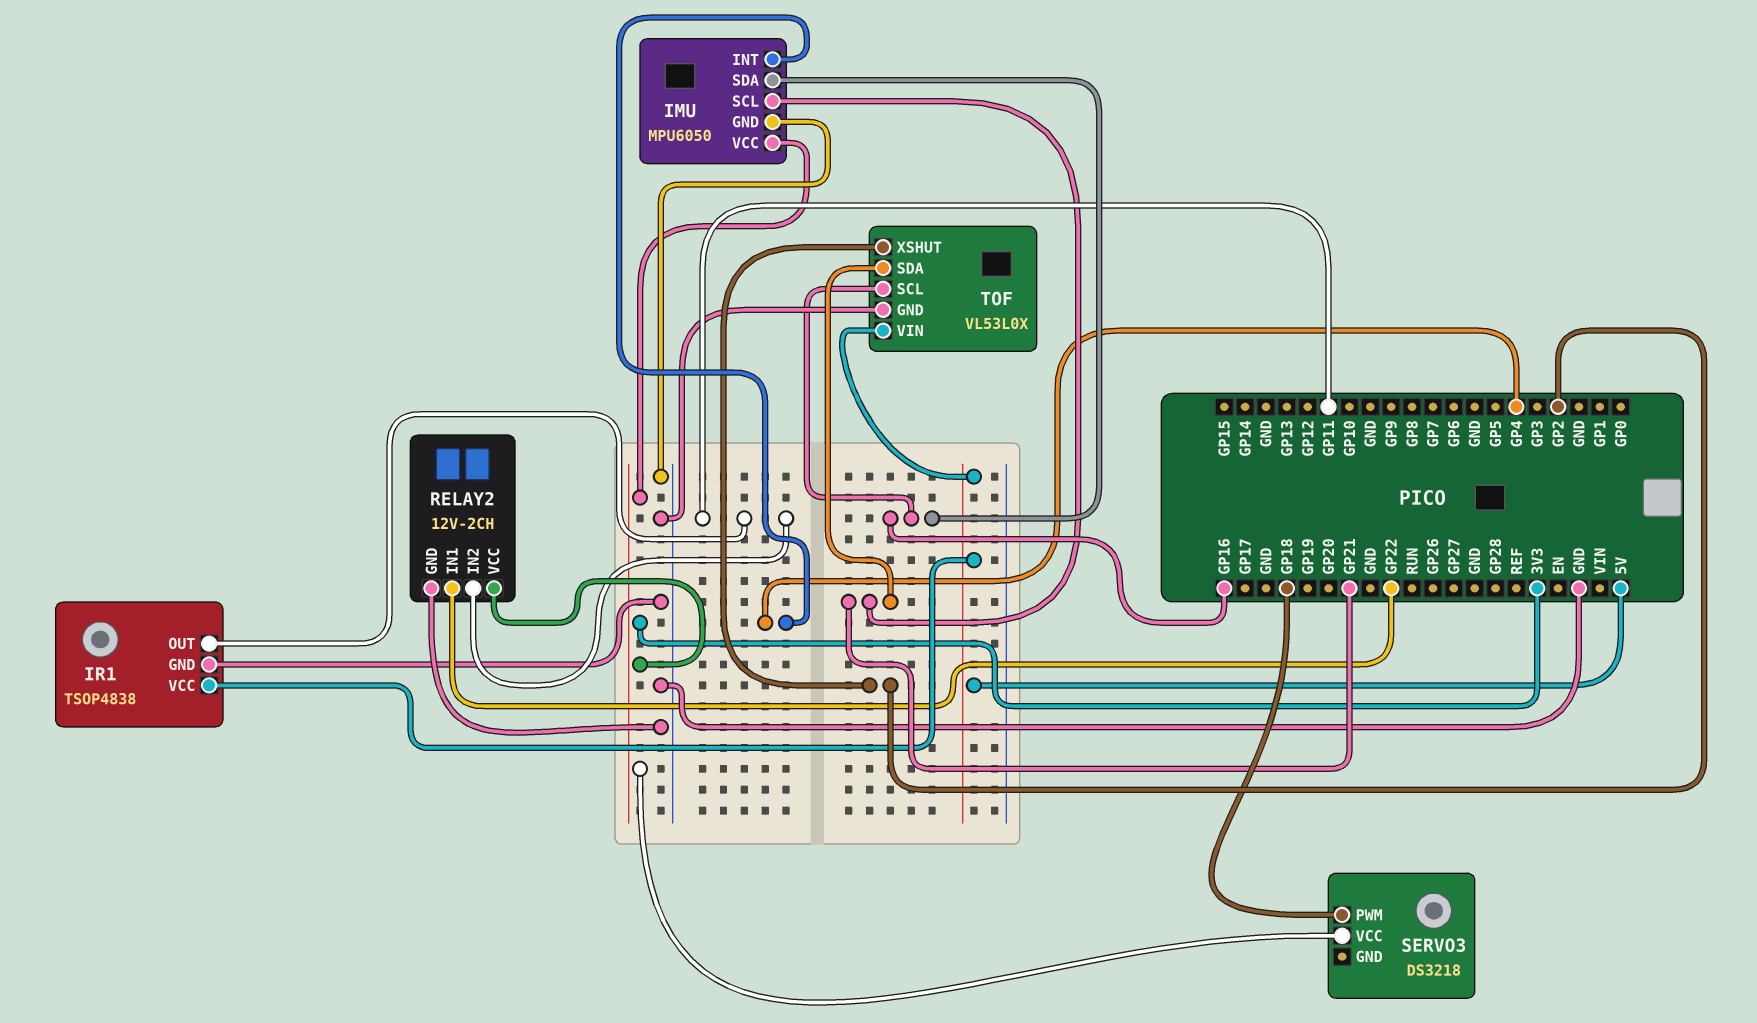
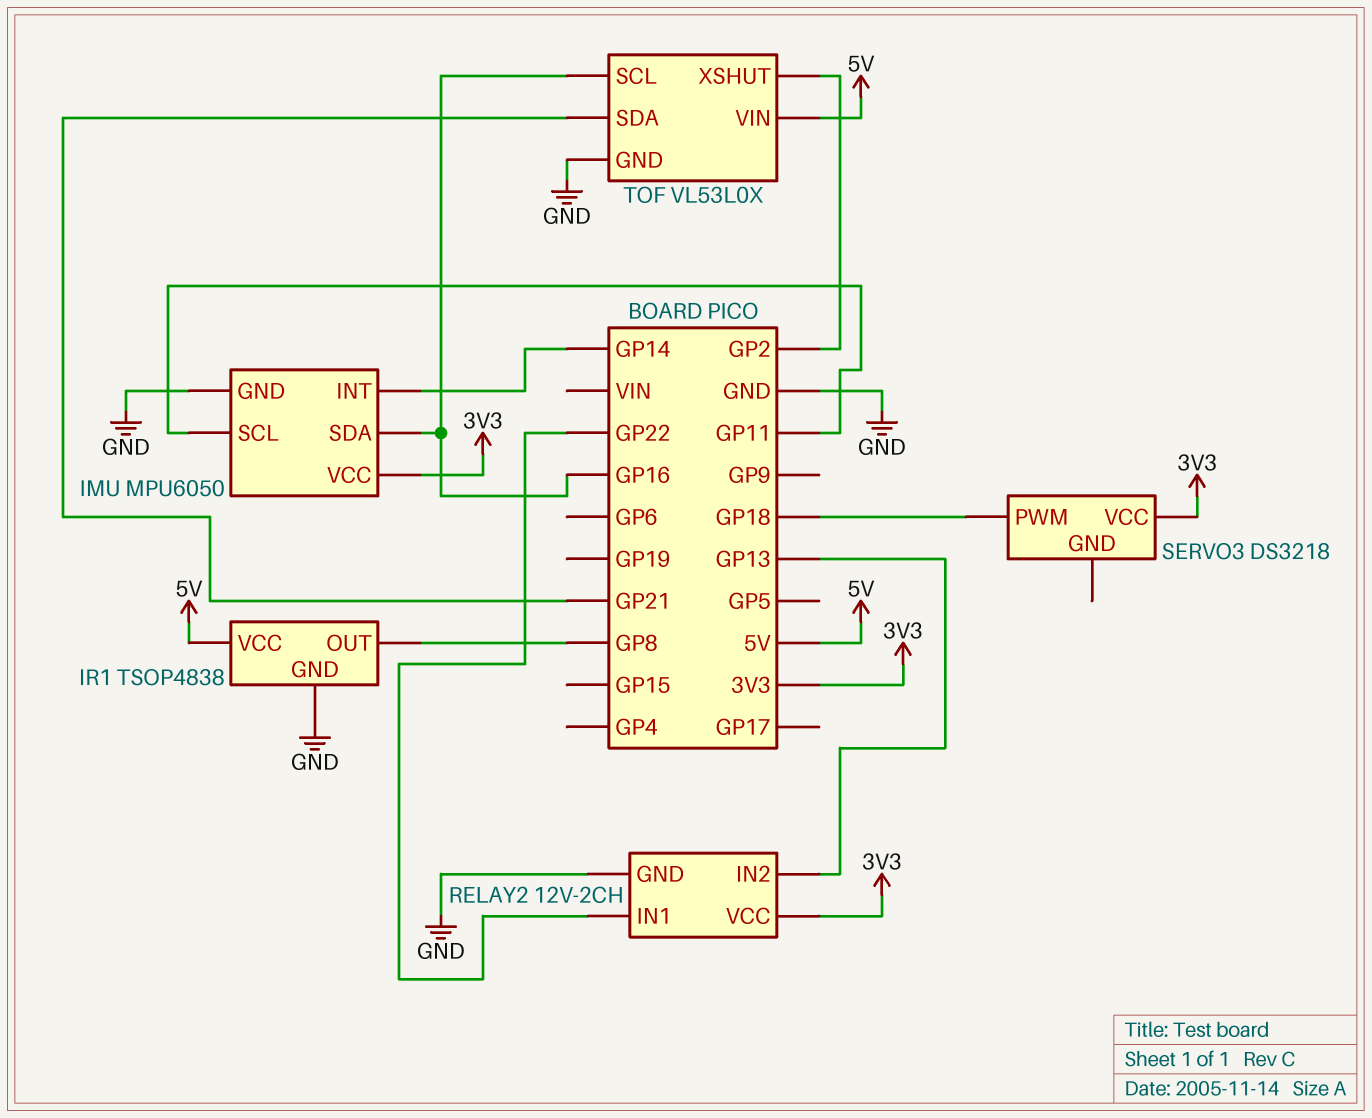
IMU pin INT: GP4 -> GP14
IMU pin SCL: GP21 -> GP11
IR1 pin OUT: GP11 -> GP8
RELAY2 pin IN2: GP11 -> GP13

